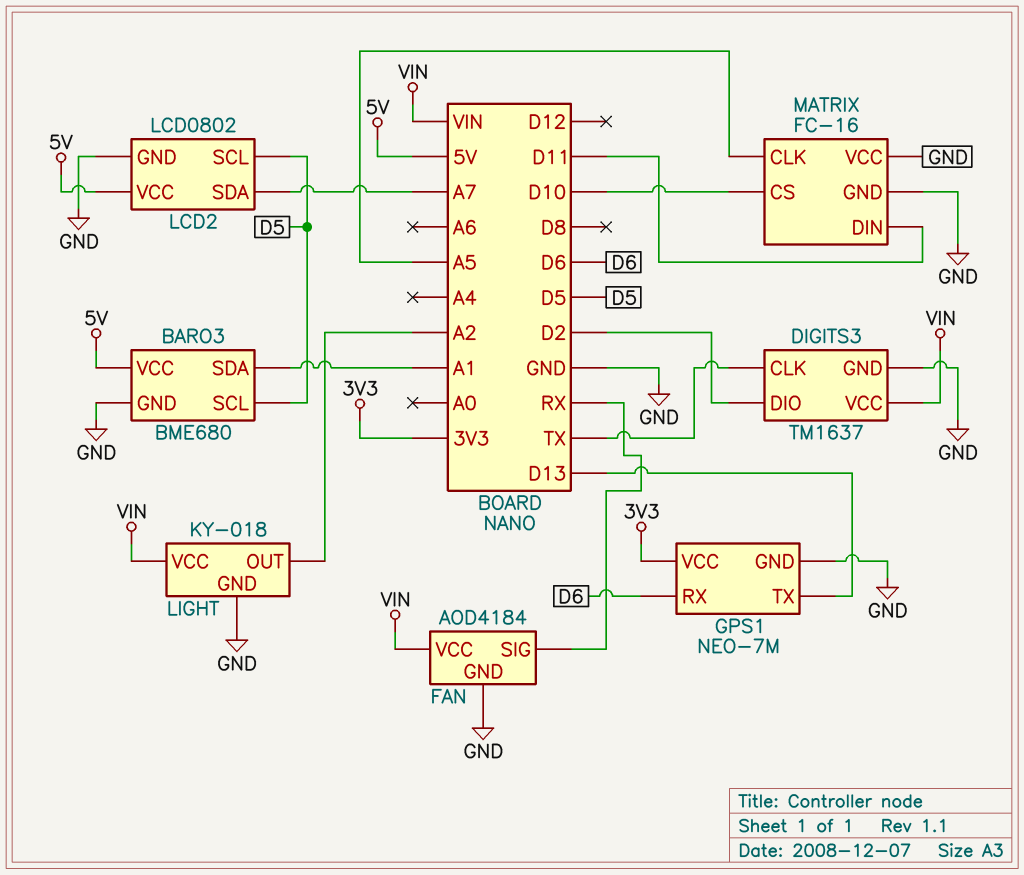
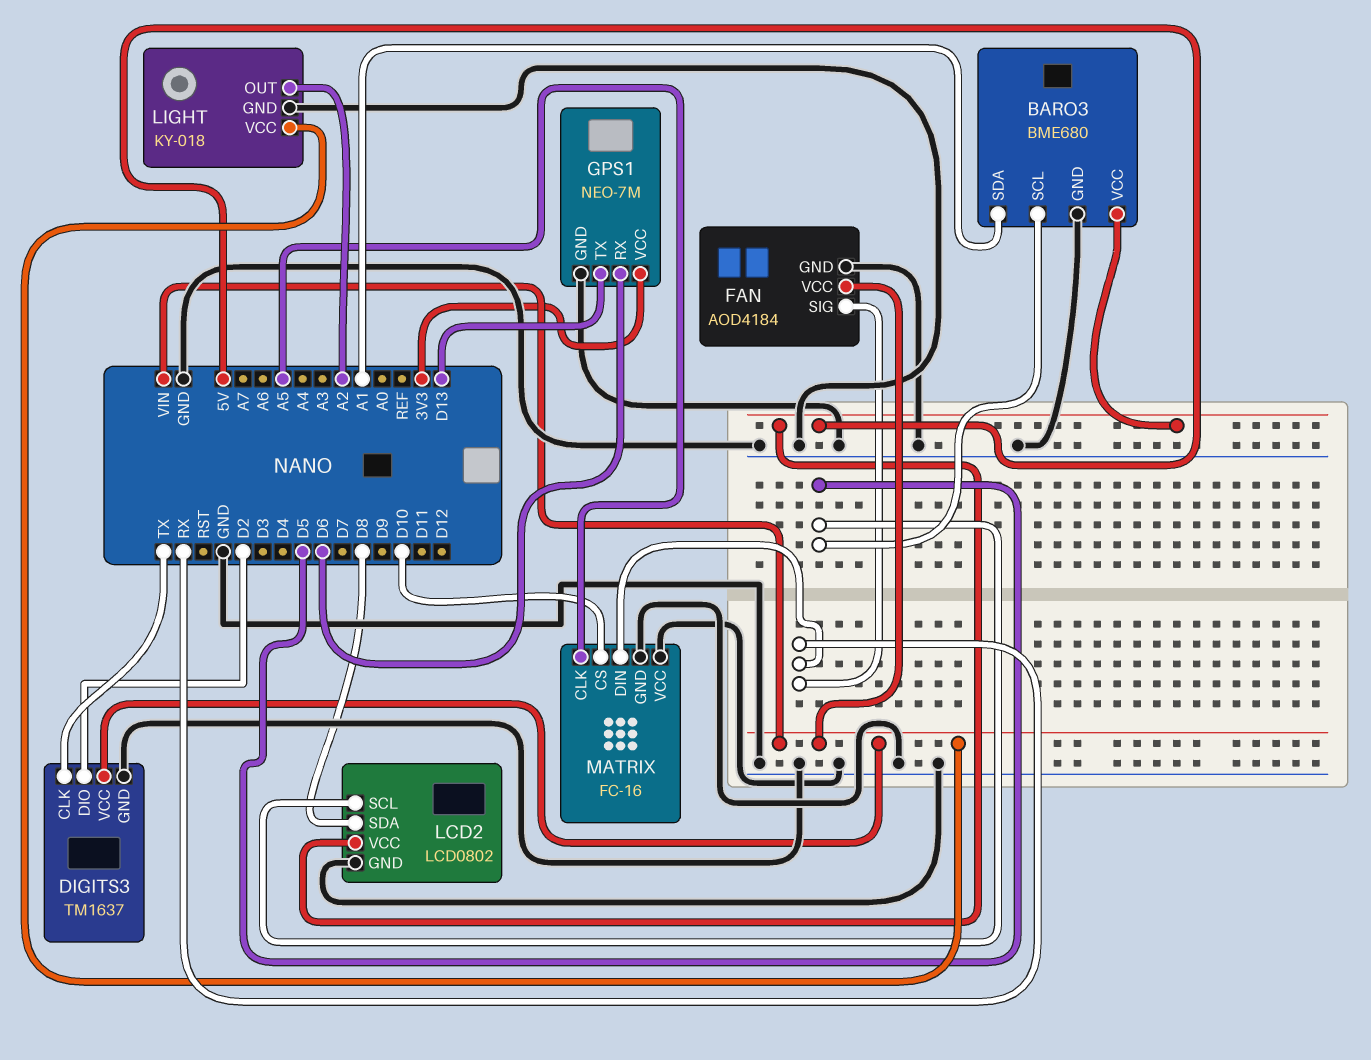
LCD2 pin SDA: A7 -> D8
MATRIX pin DIN: D11 -> RX

